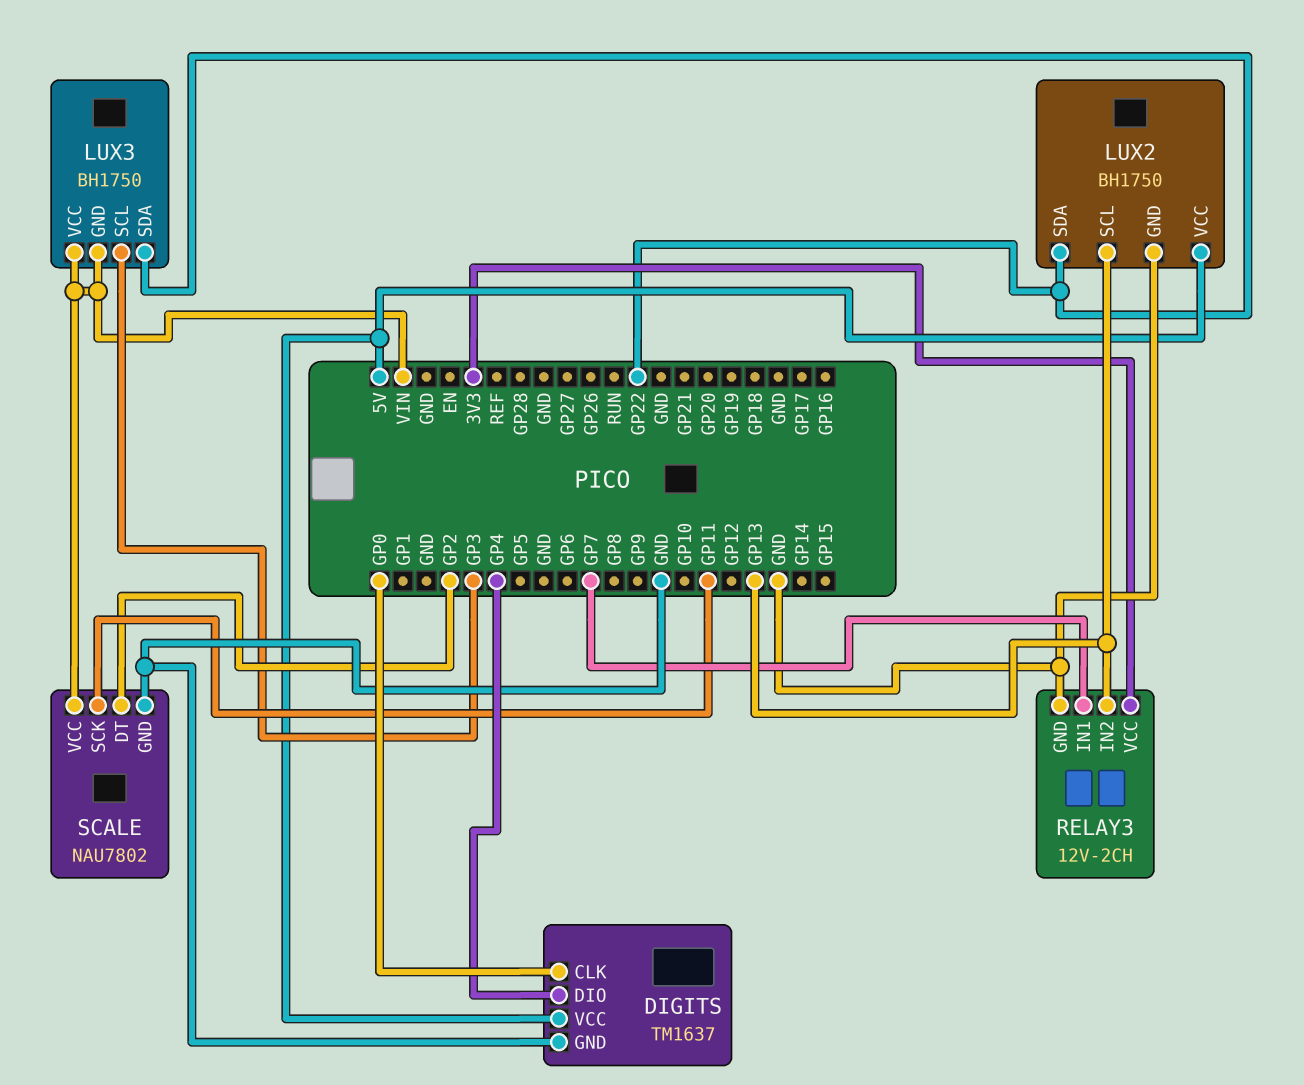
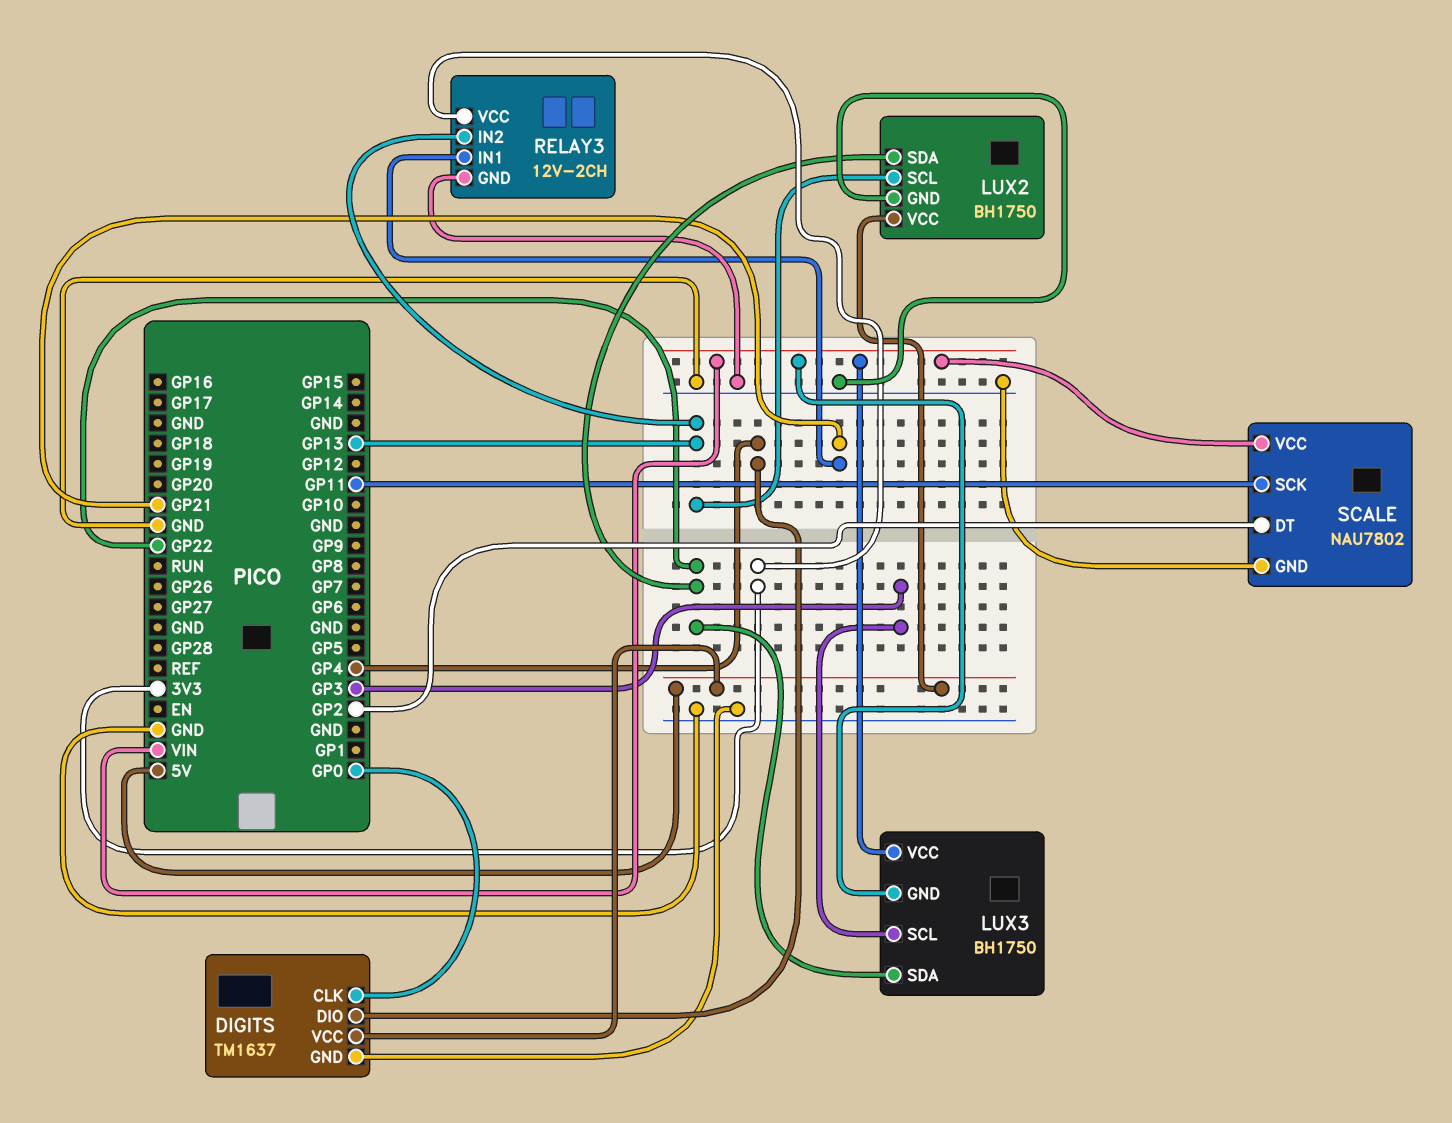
RELAY3 pin IN1: GP7 -> GP21

